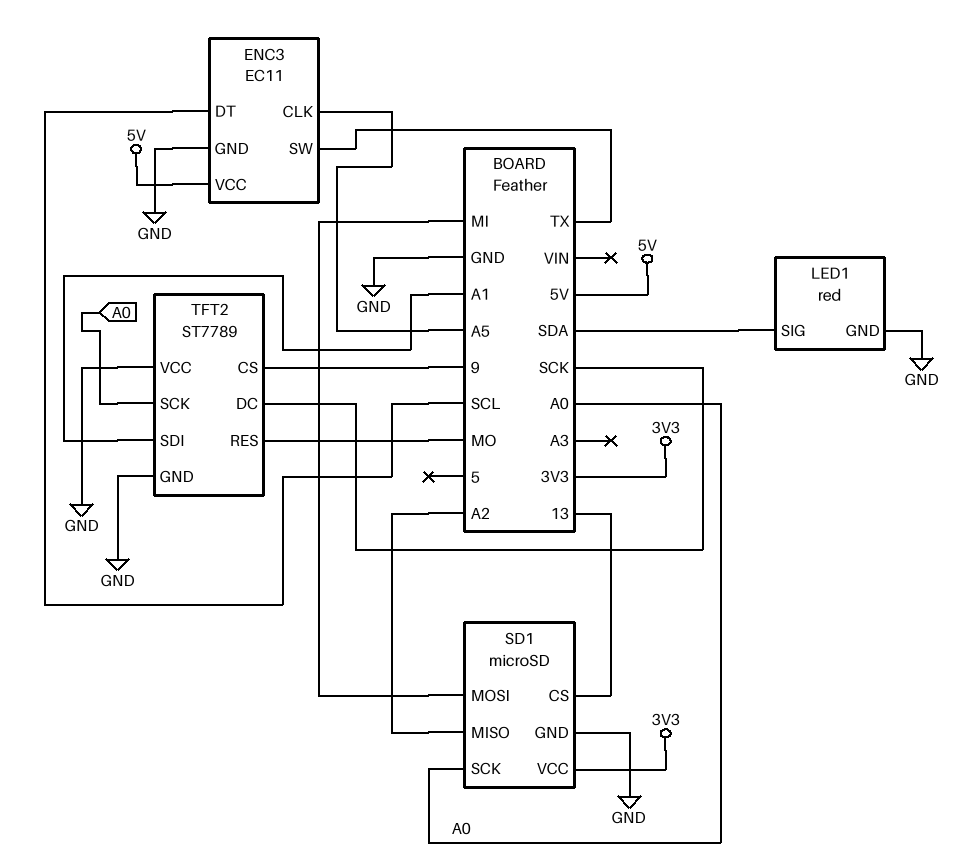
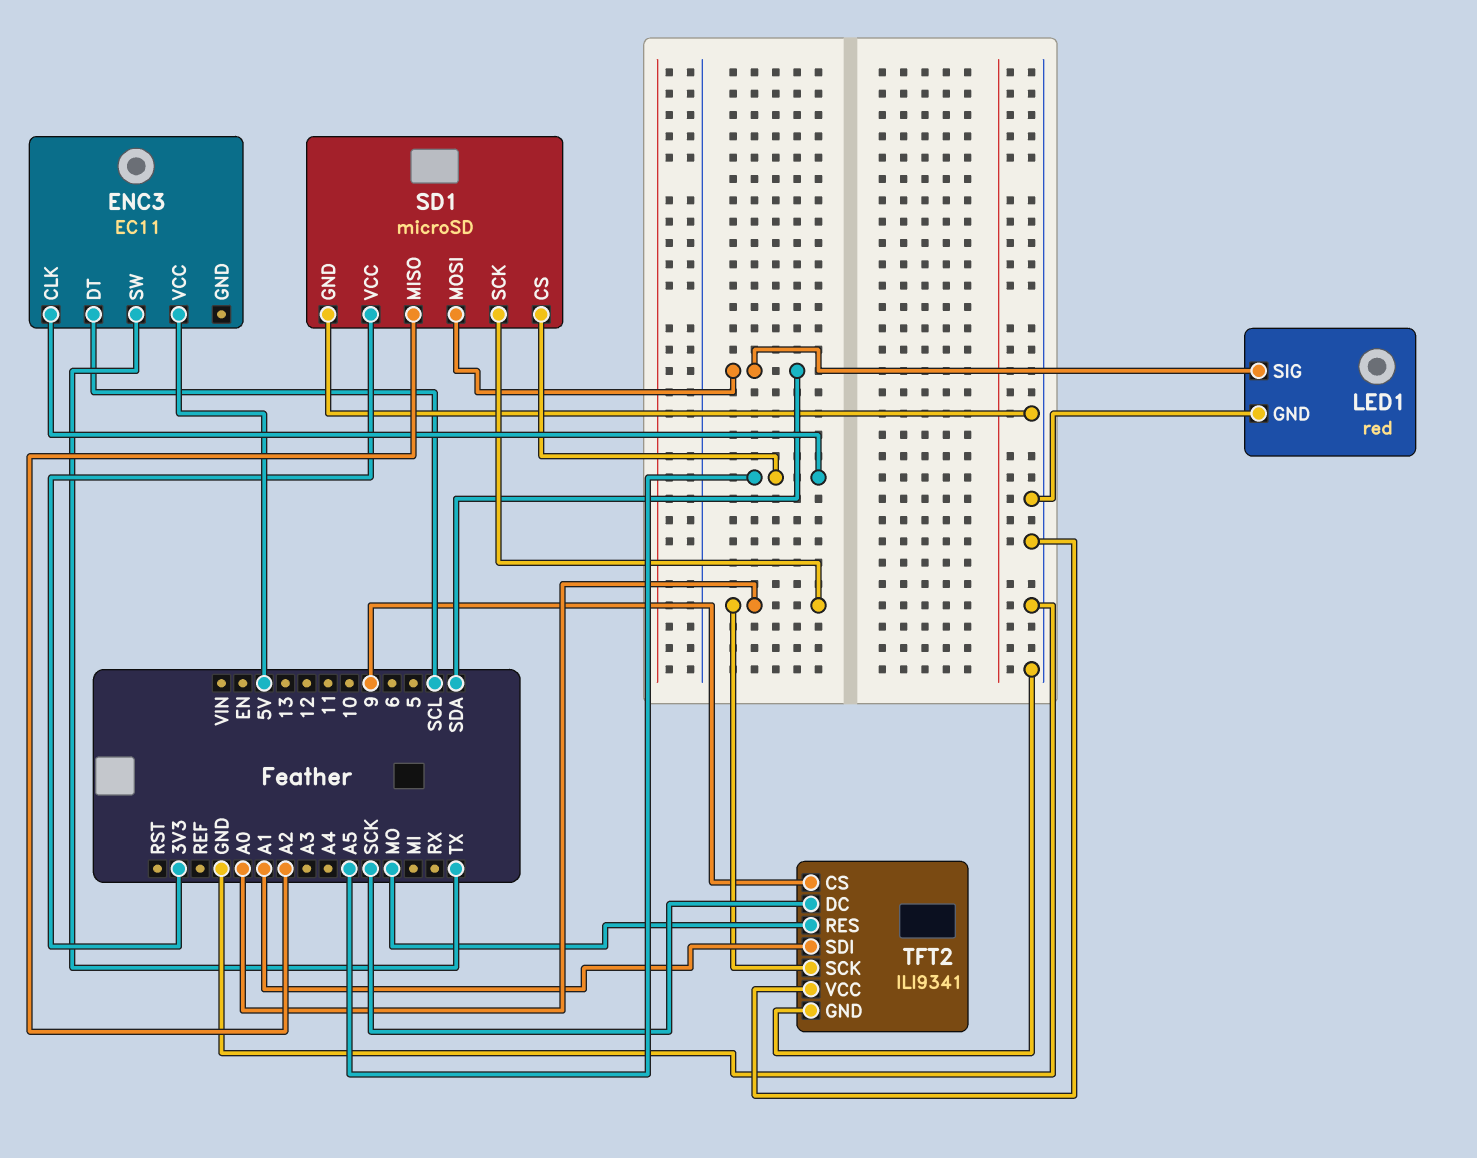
ENC3 pin GND: GND -> none
SD1 pin CS: 13 -> A5
SD1 pin MOSI: MI -> SDA
TFT2: ST7789 -> ILI9341

